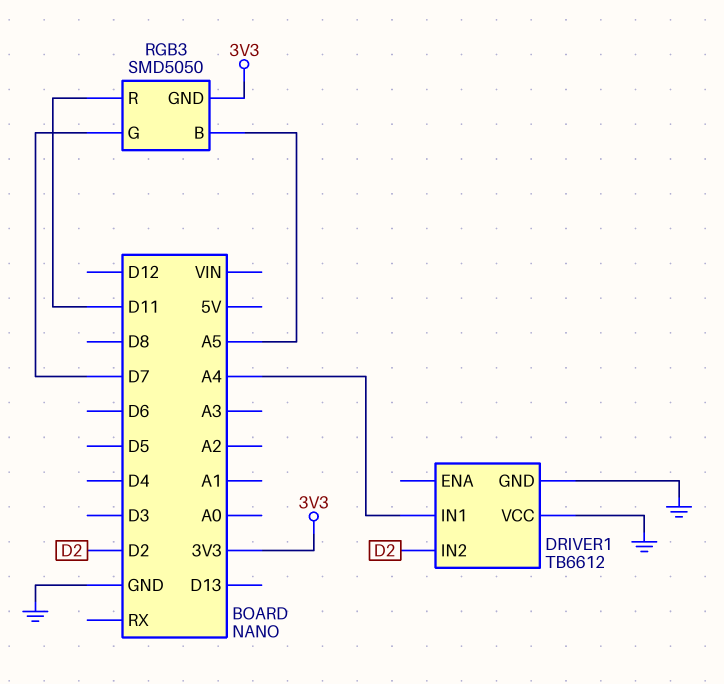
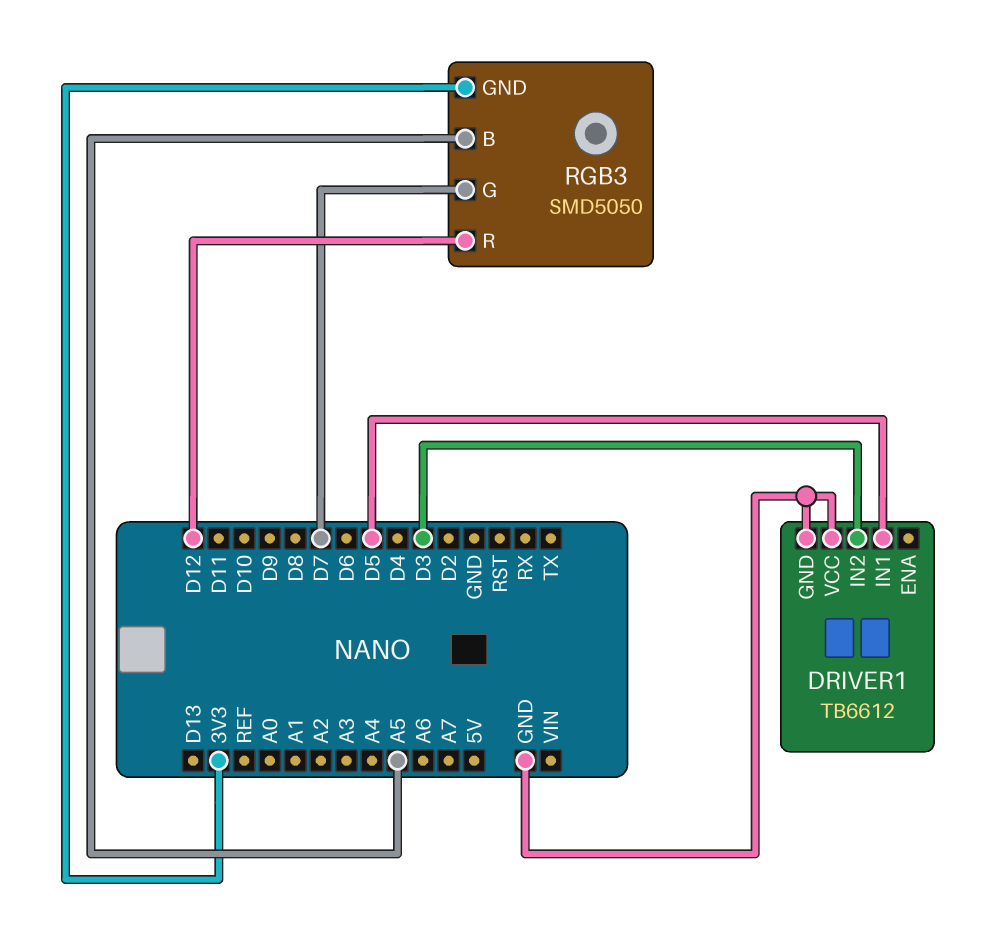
DRIVER1 pin IN1: A4 -> D5
DRIVER1 pin IN2: D2 -> D3
RGB3 pin R: D11 -> D12

